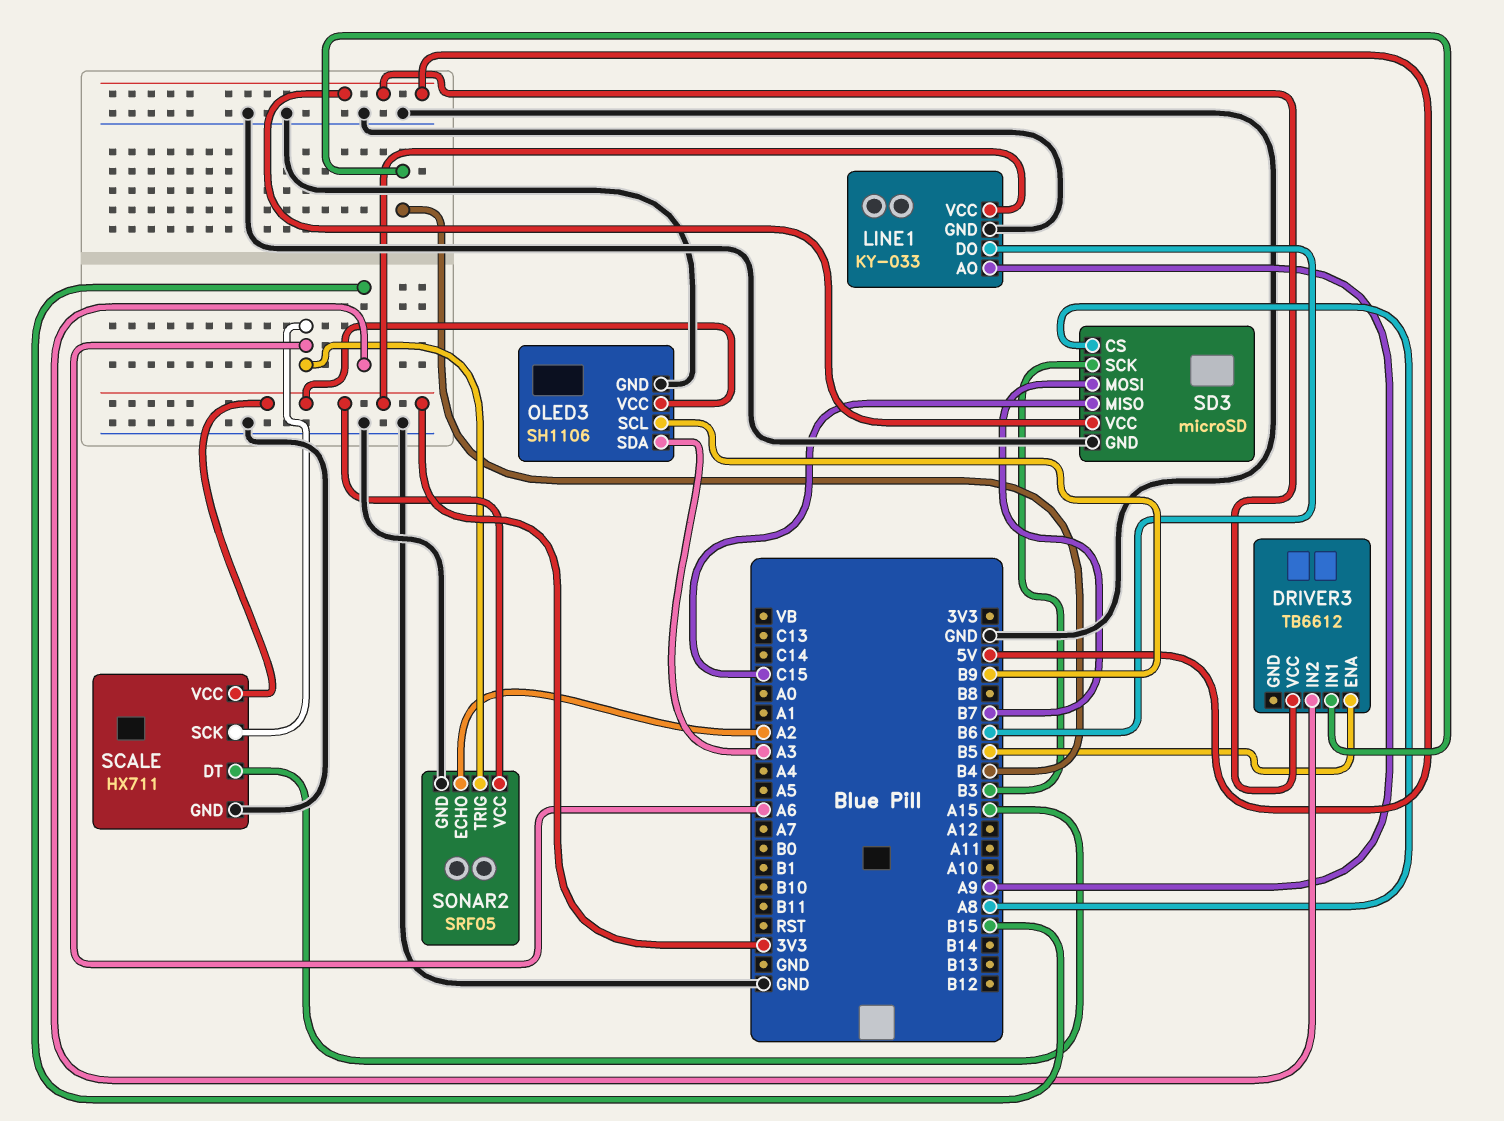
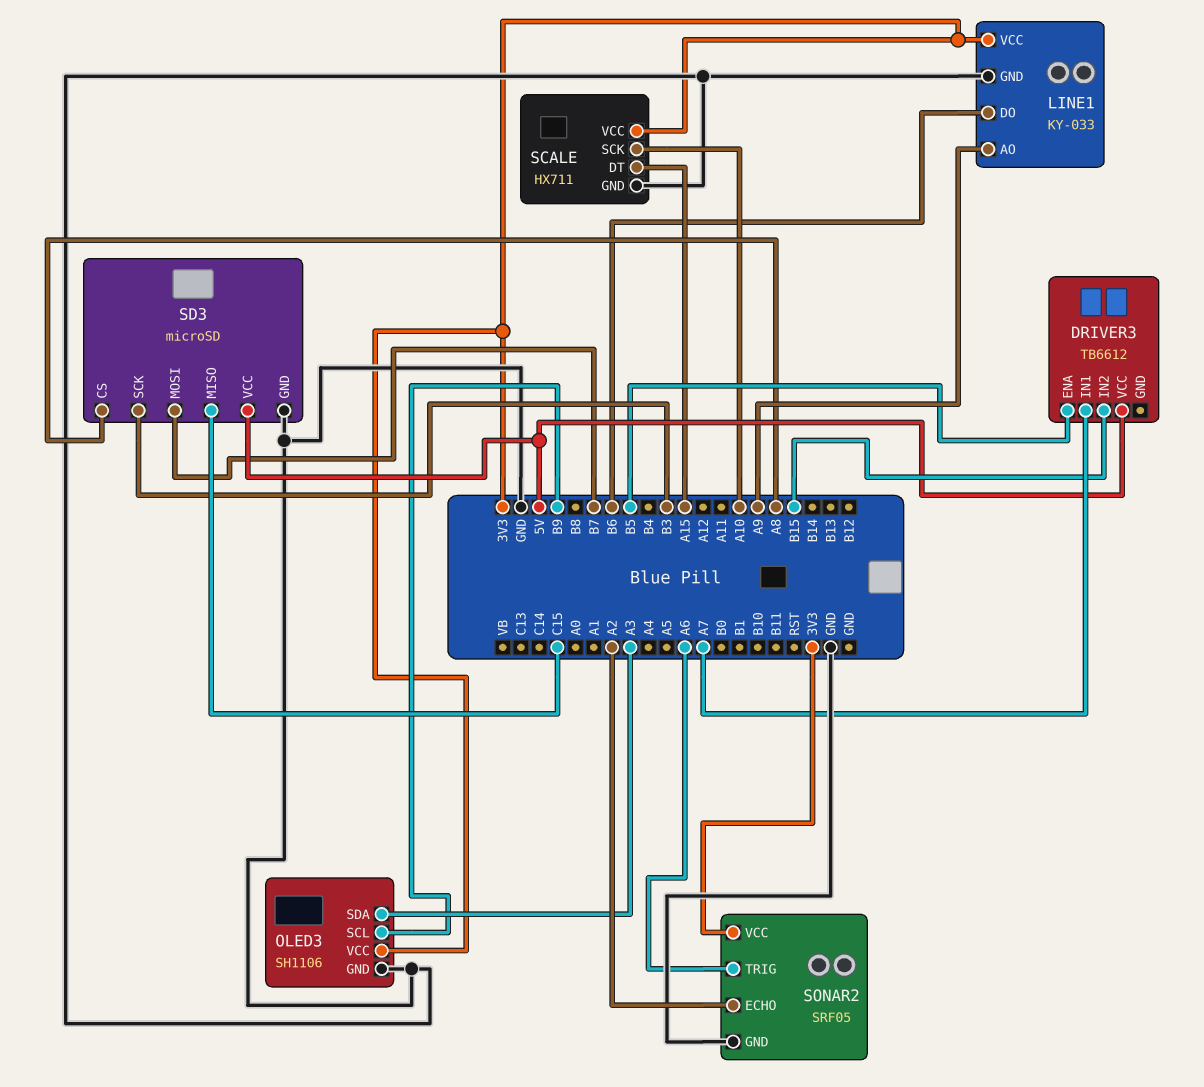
DRIVER3 pin IN1: B4 -> A7
SCALE pin SCK: A6 -> A10

